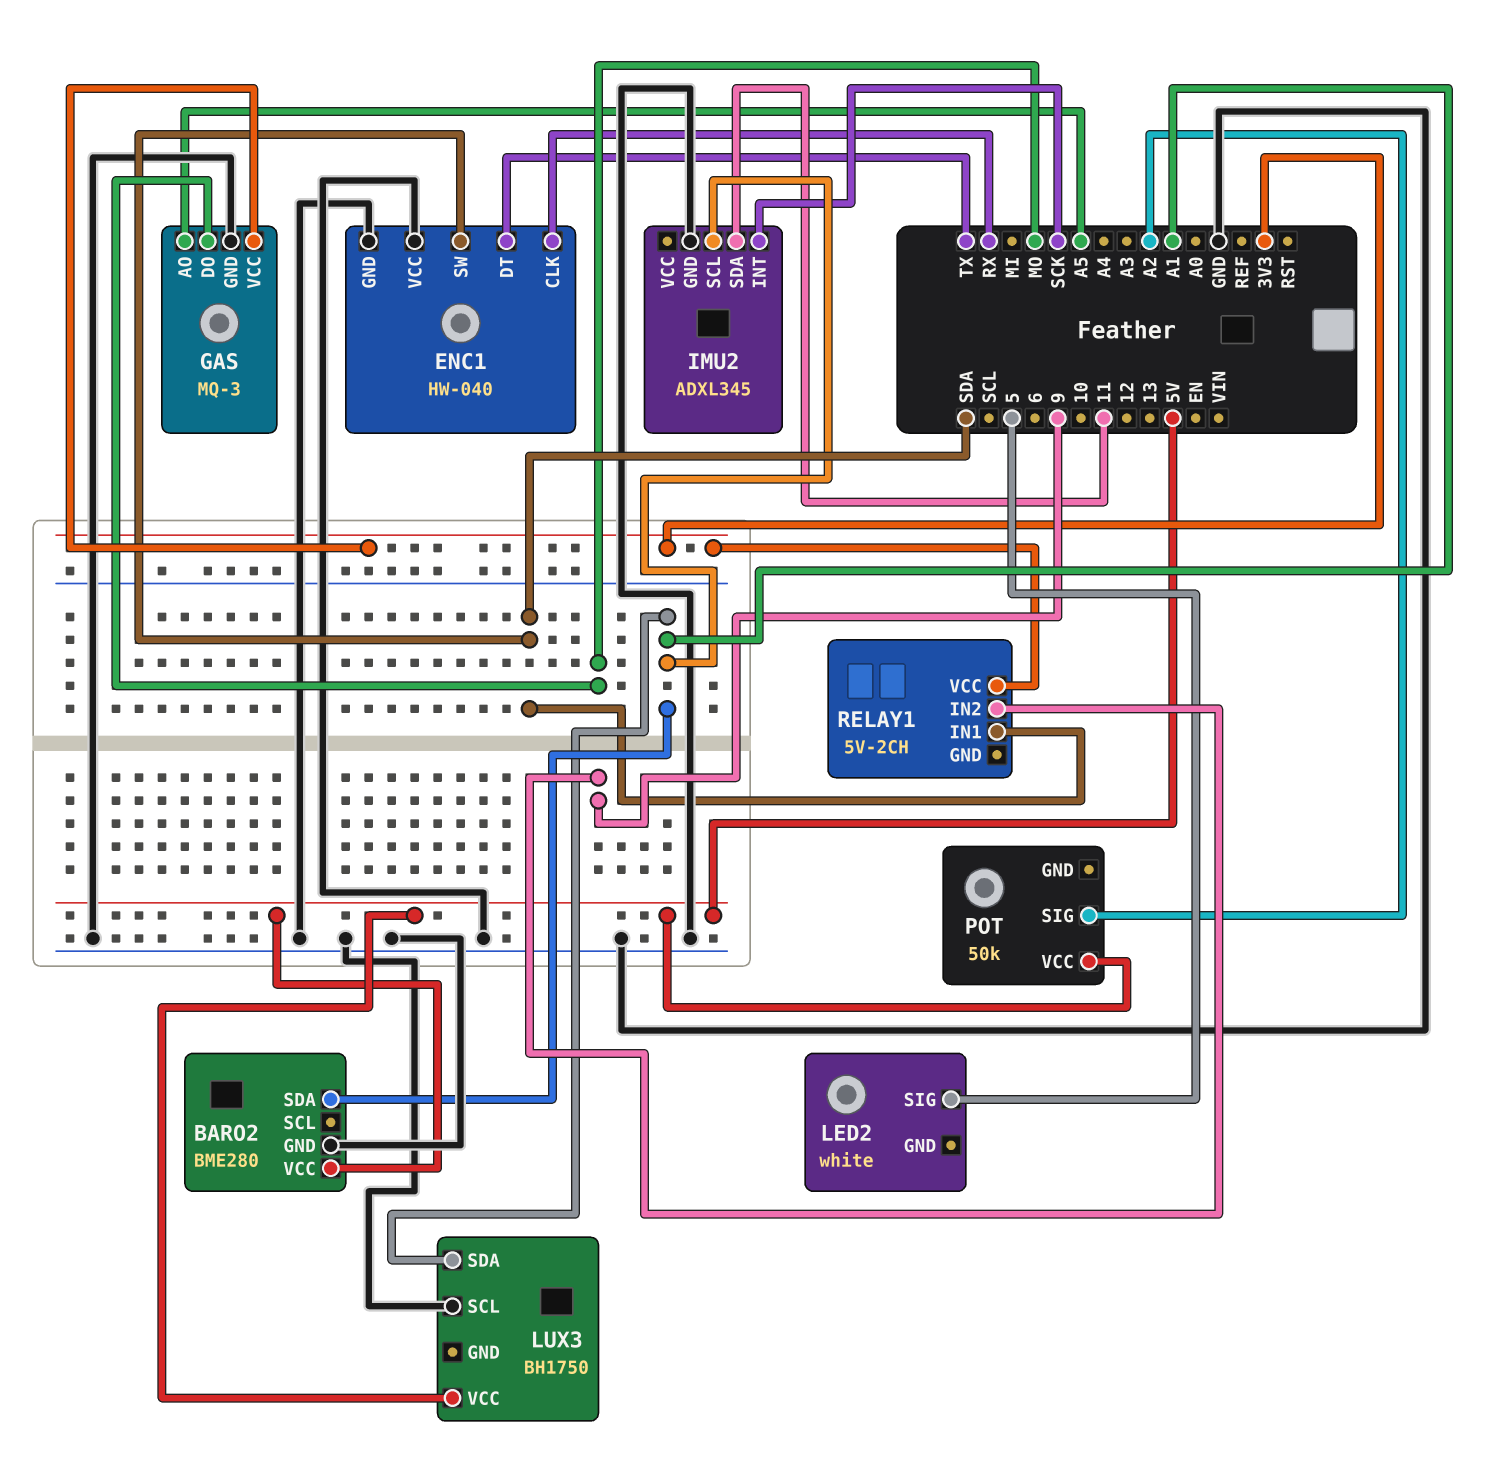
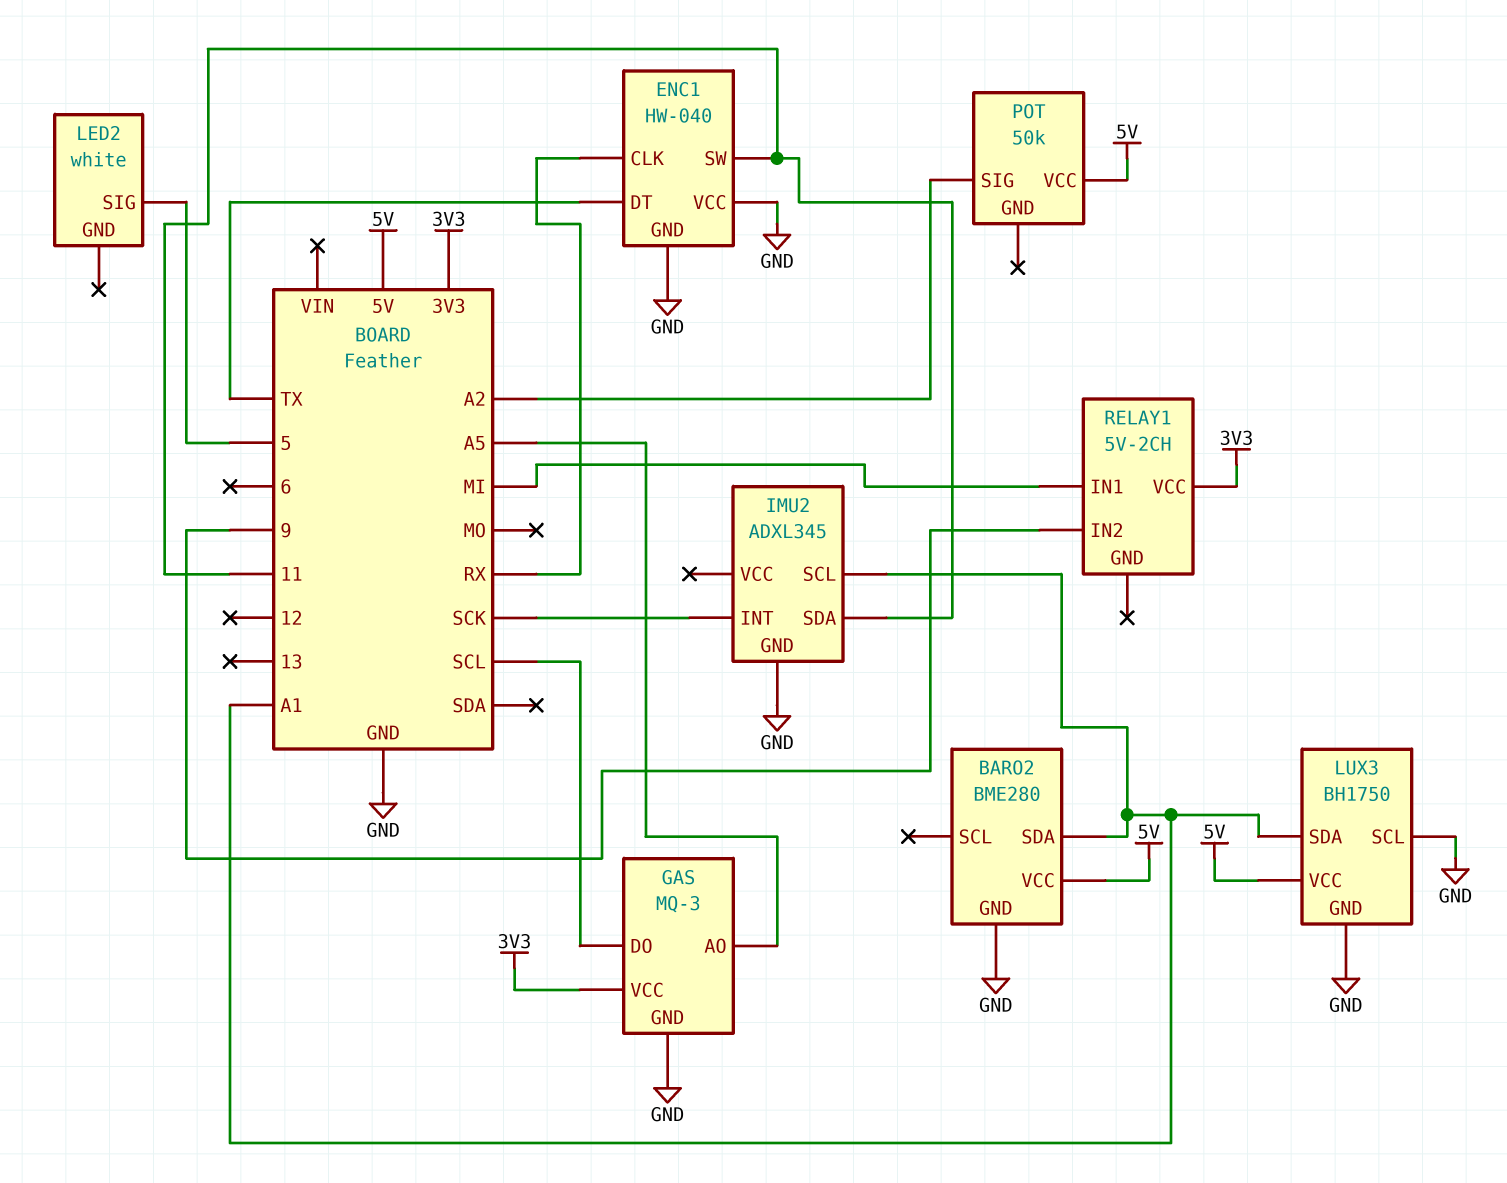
ENC1 pin SW: SDA -> 11
GAS pin DO: MO -> SCL
LUX3 pin GND: none -> GND
RELAY1 pin IN1: SDA -> MI

